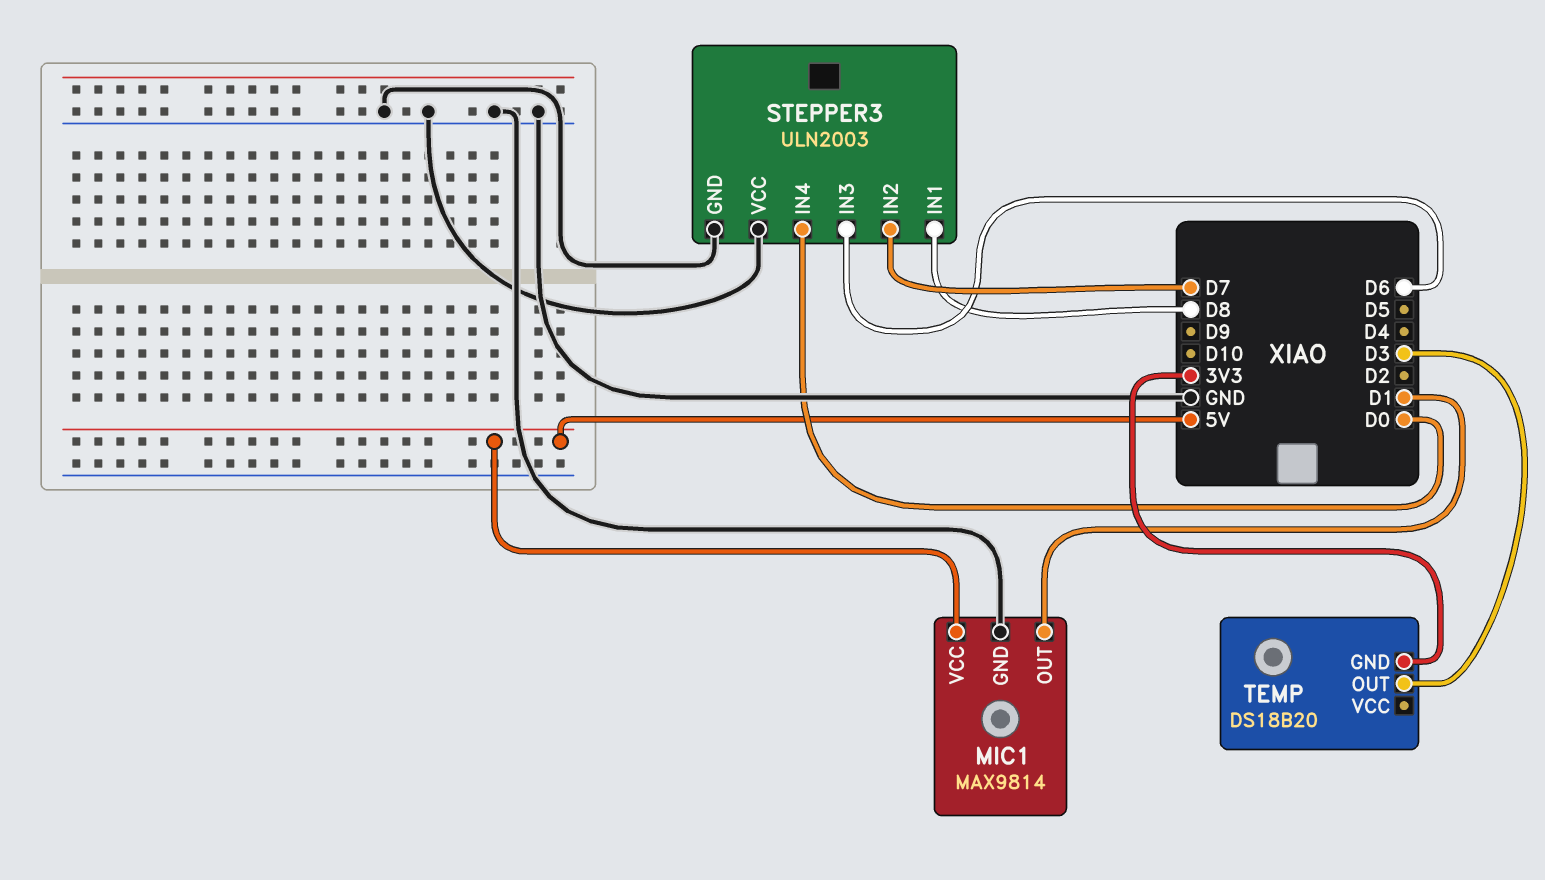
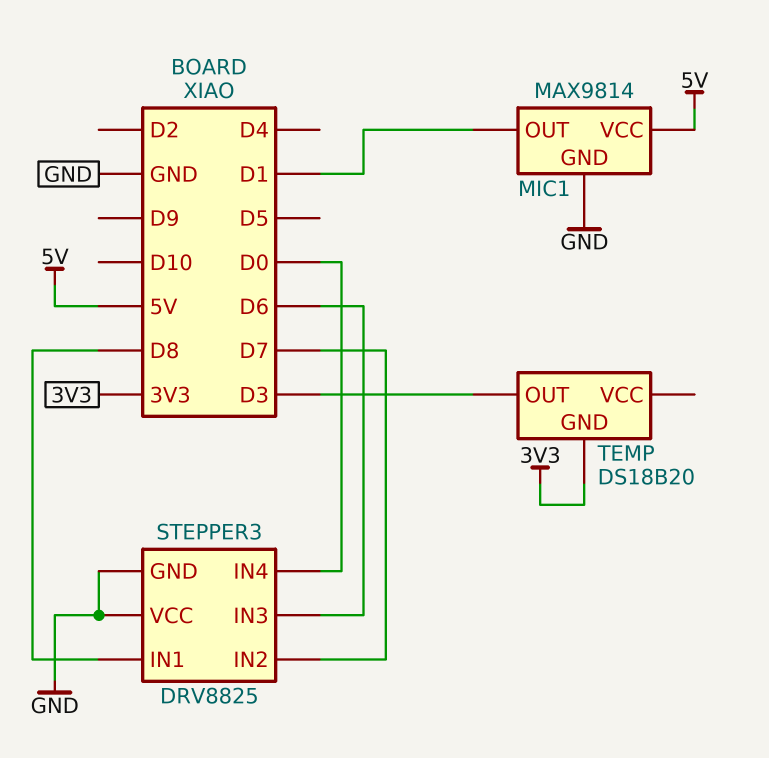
STEPPER3: ULN2003 -> DRV8825

